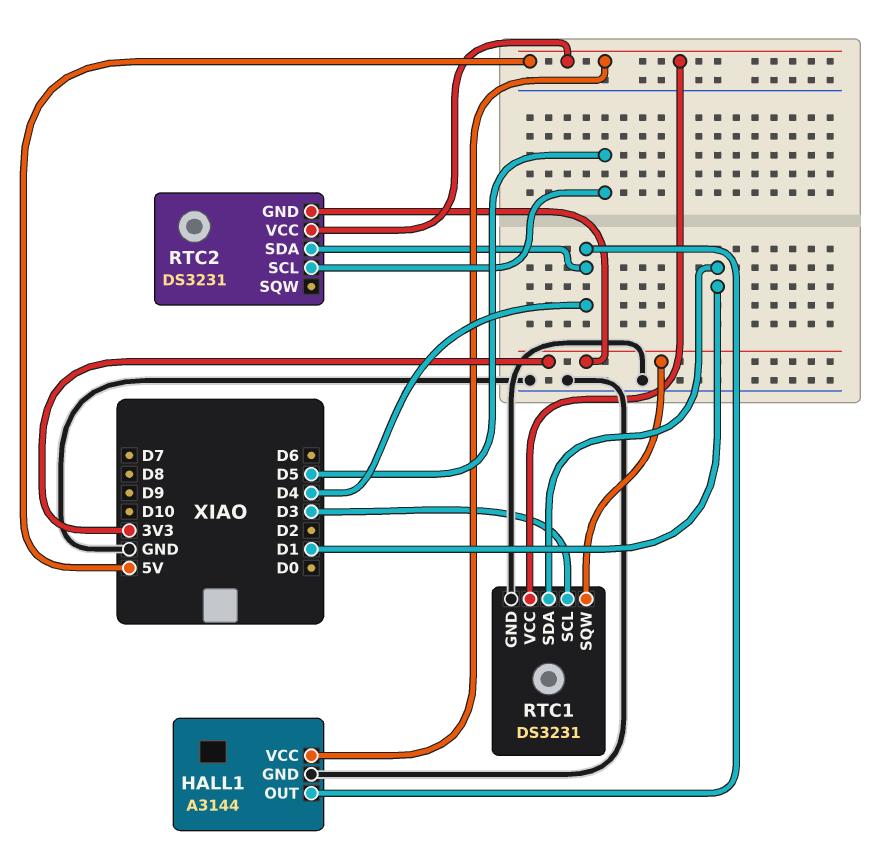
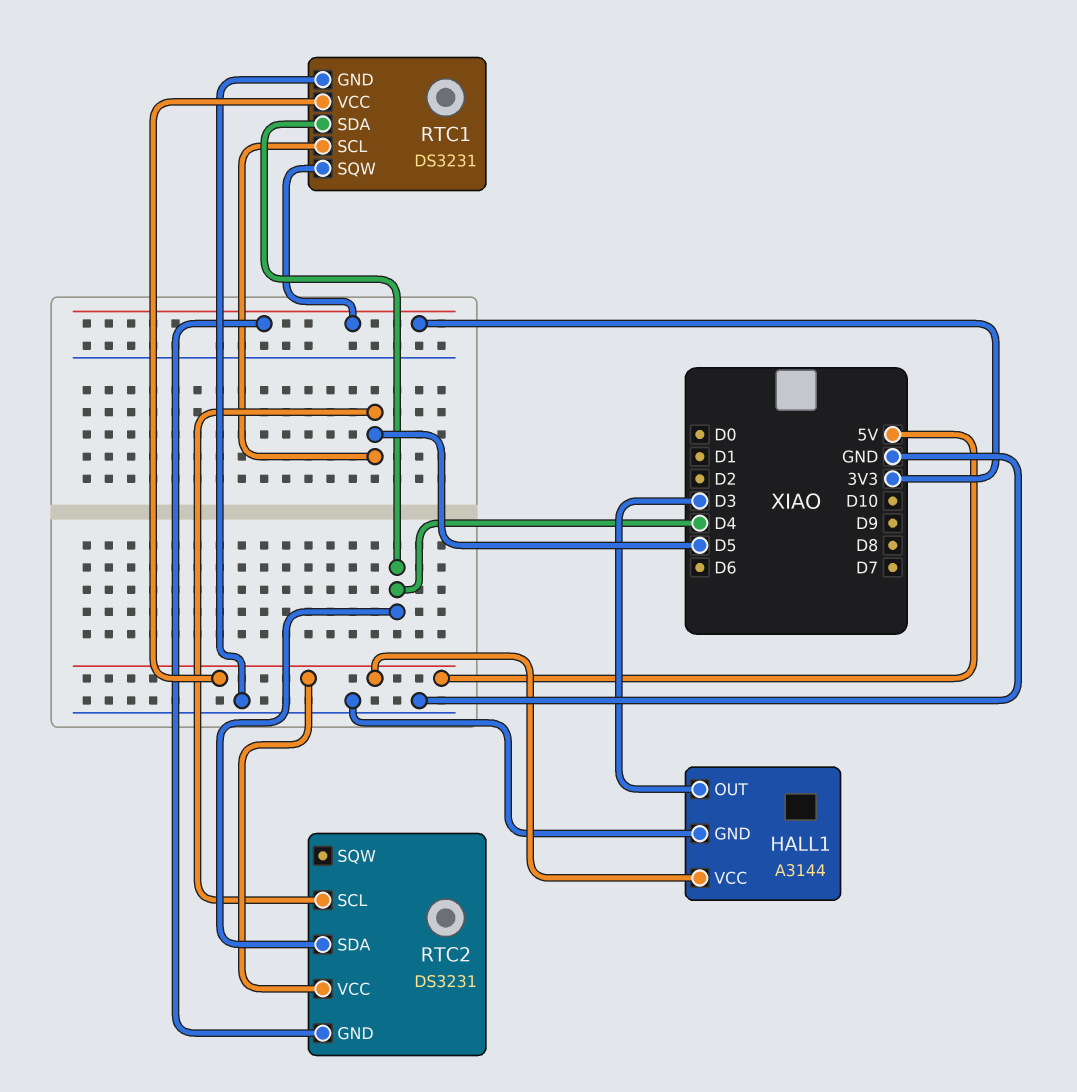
HALL1 pin OUT: D4 -> D3
RTC1 pin SCL: D3 -> D5
RTC1 pin SDA: D1 -> D4

